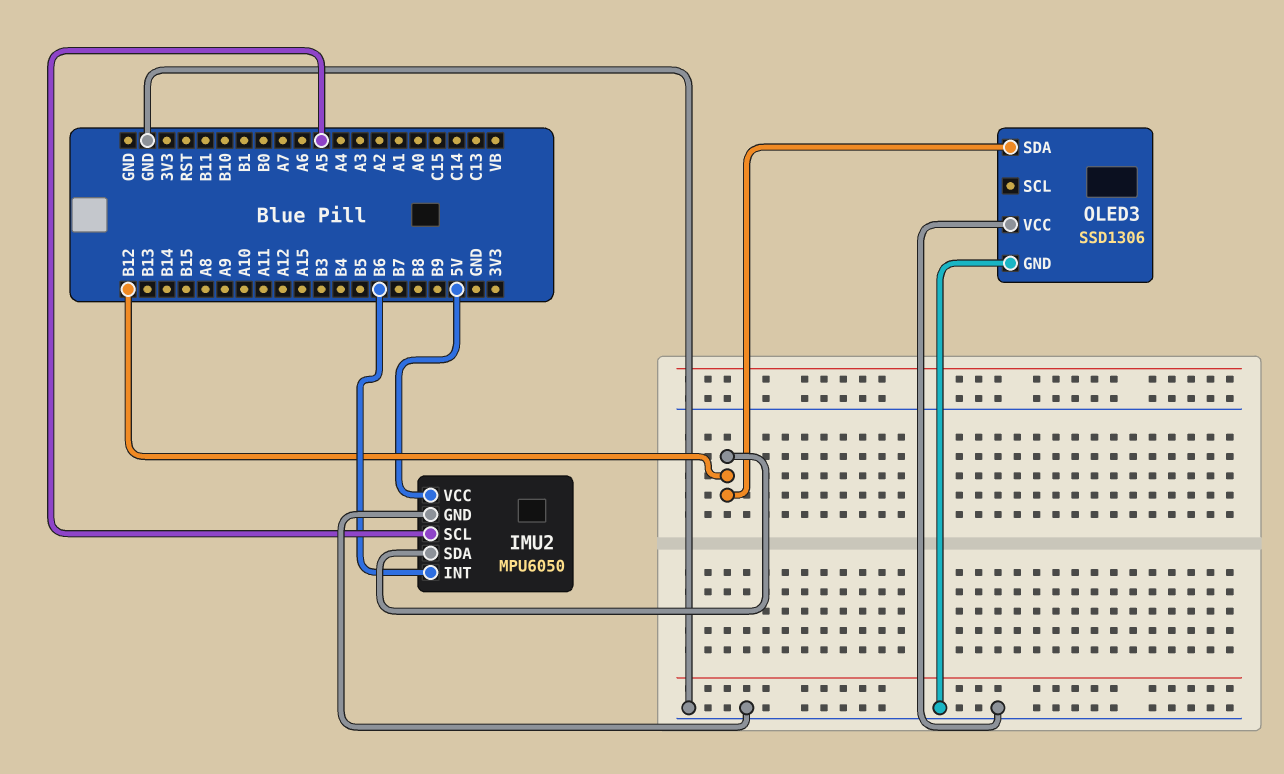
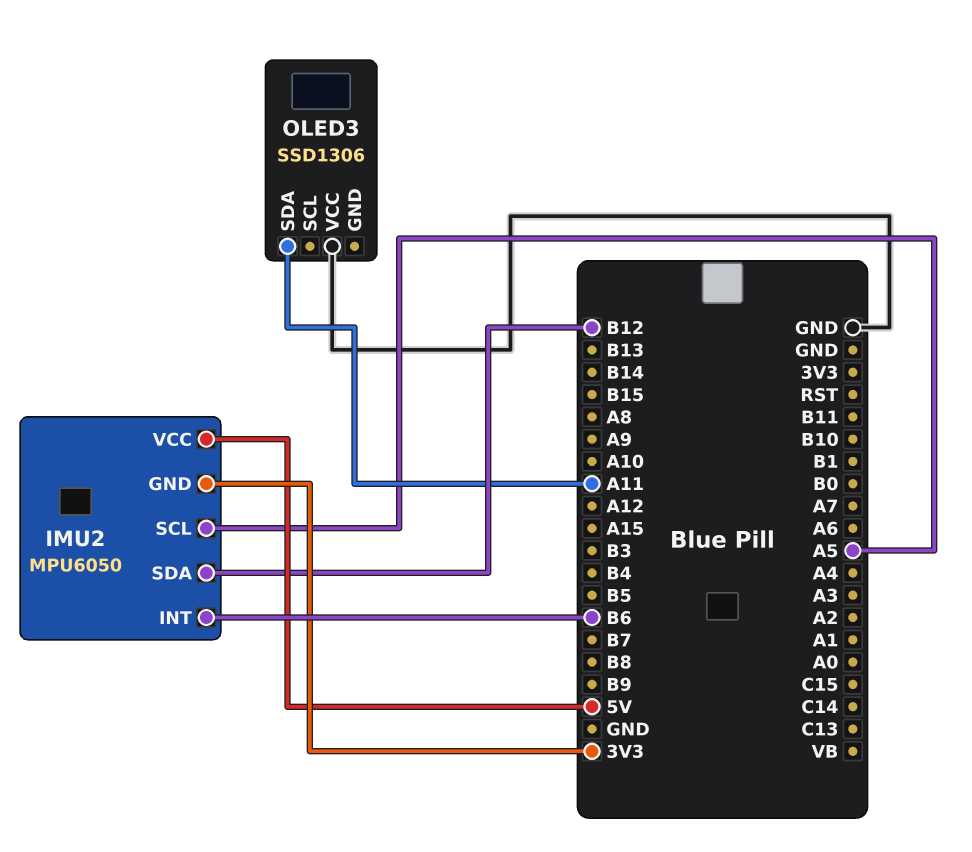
IMU2 pin GND: GND -> 3V3
OLED3 pin GND: GND -> none
OLED3 pin SDA: B12 -> A11

